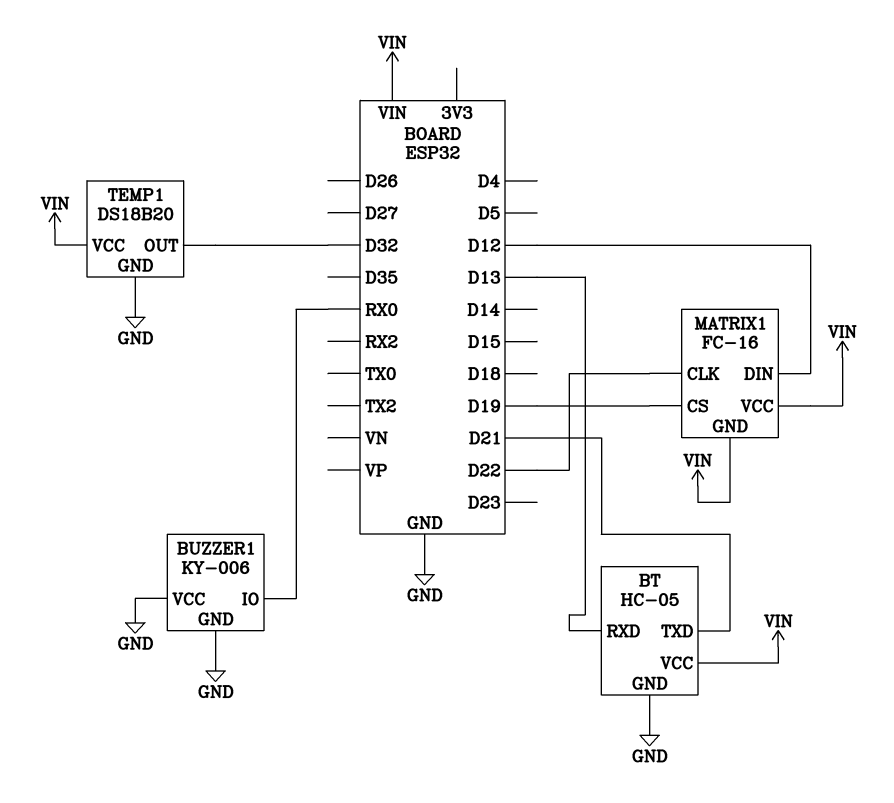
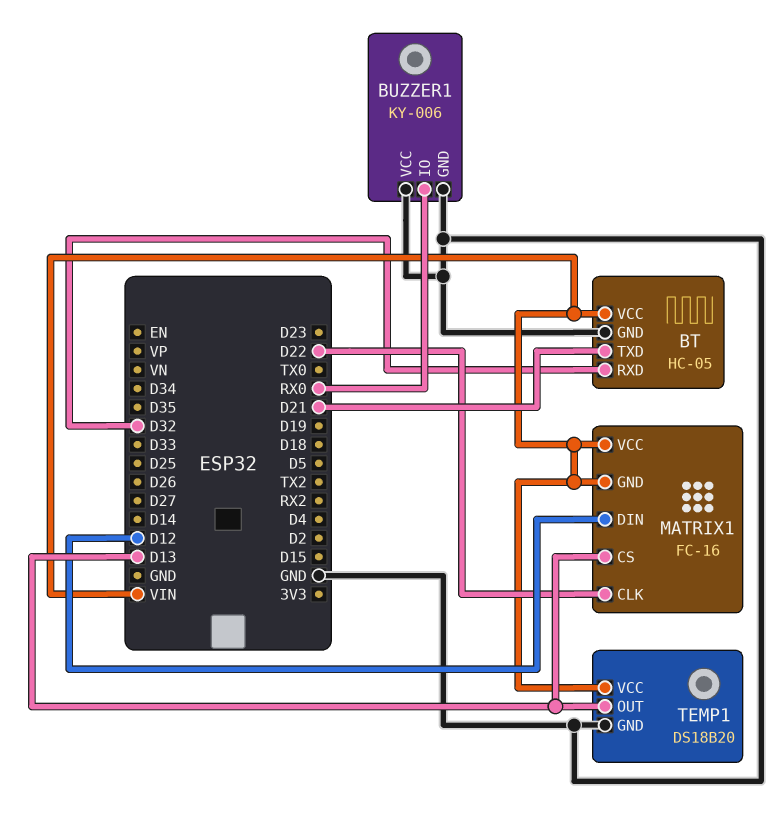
BT pin RXD: D13 -> D32
MATRIX1 pin CS: D19 -> D13
TEMP1 pin OUT: D32 -> D13

